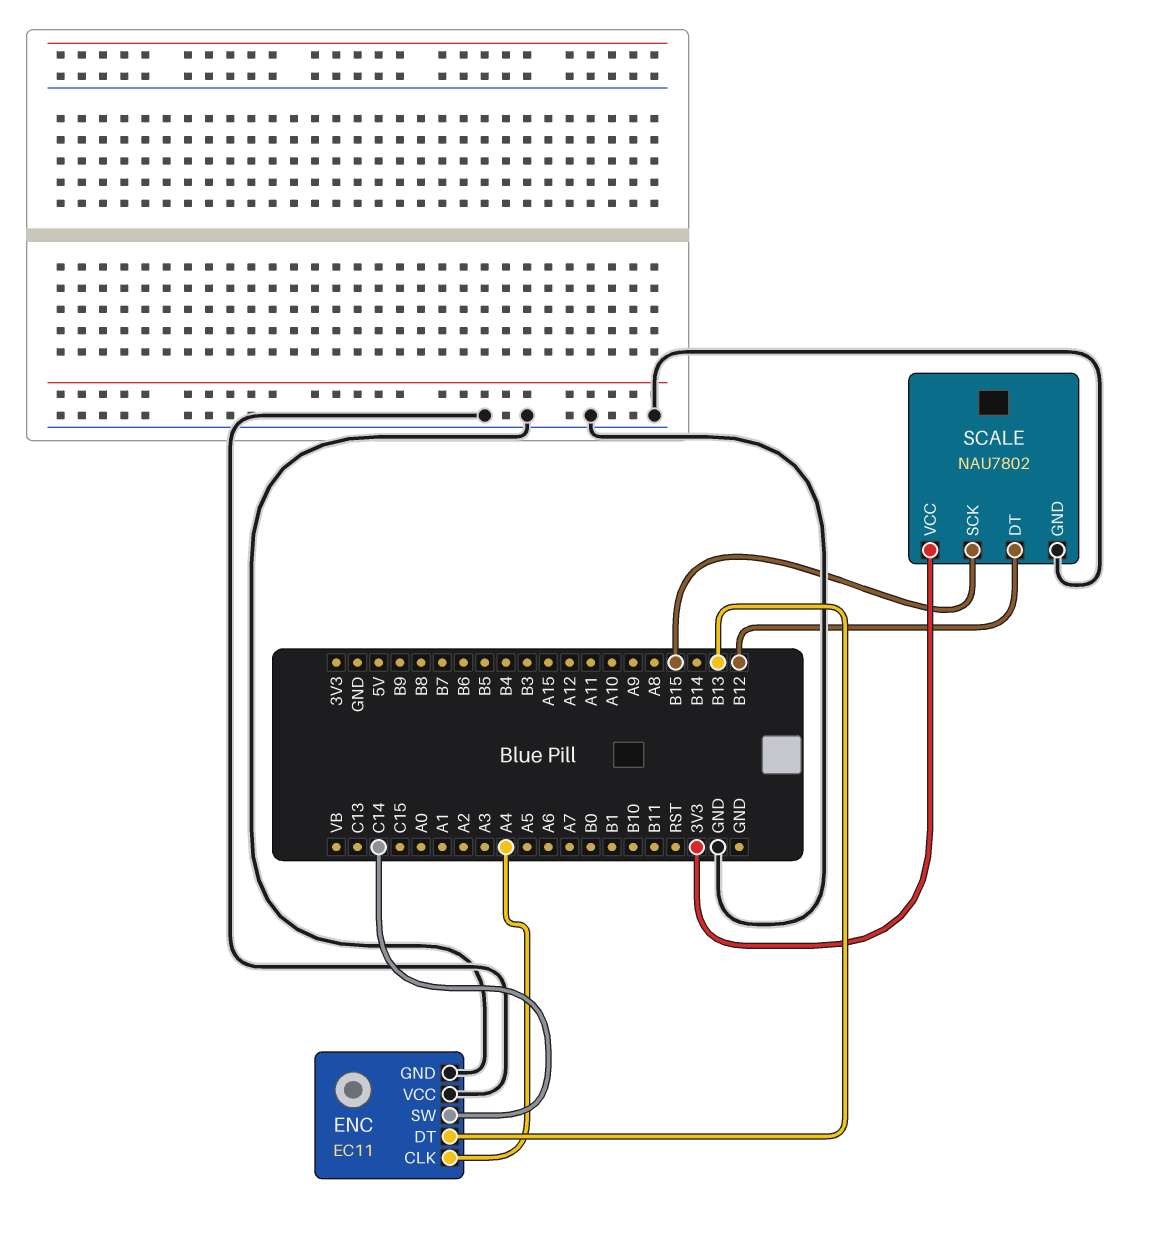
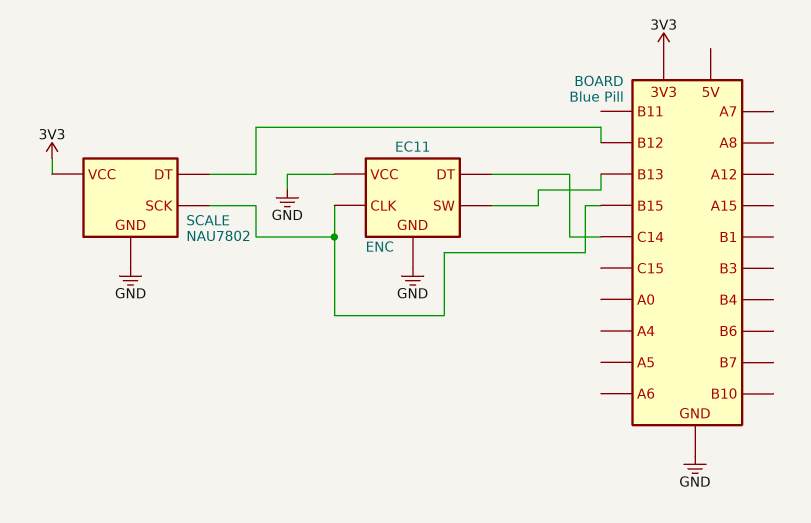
ENC pin CLK: A4 -> B15
ENC pin DT: B13 -> C14
ENC pin SW: C14 -> B13

